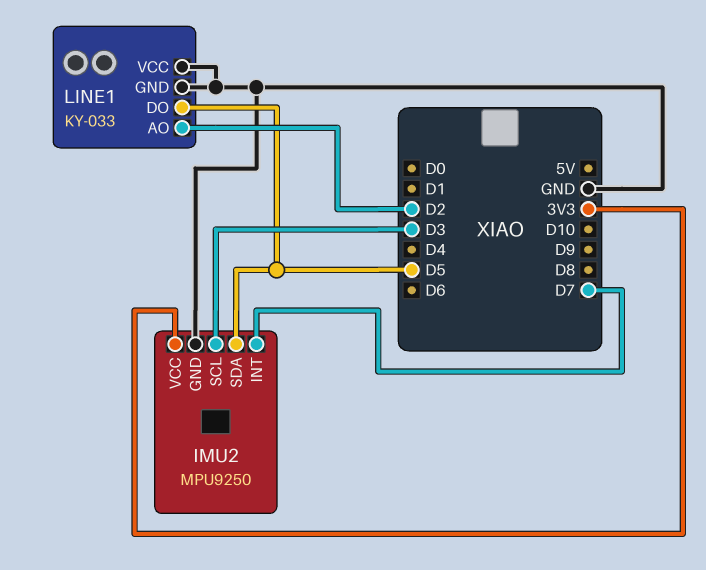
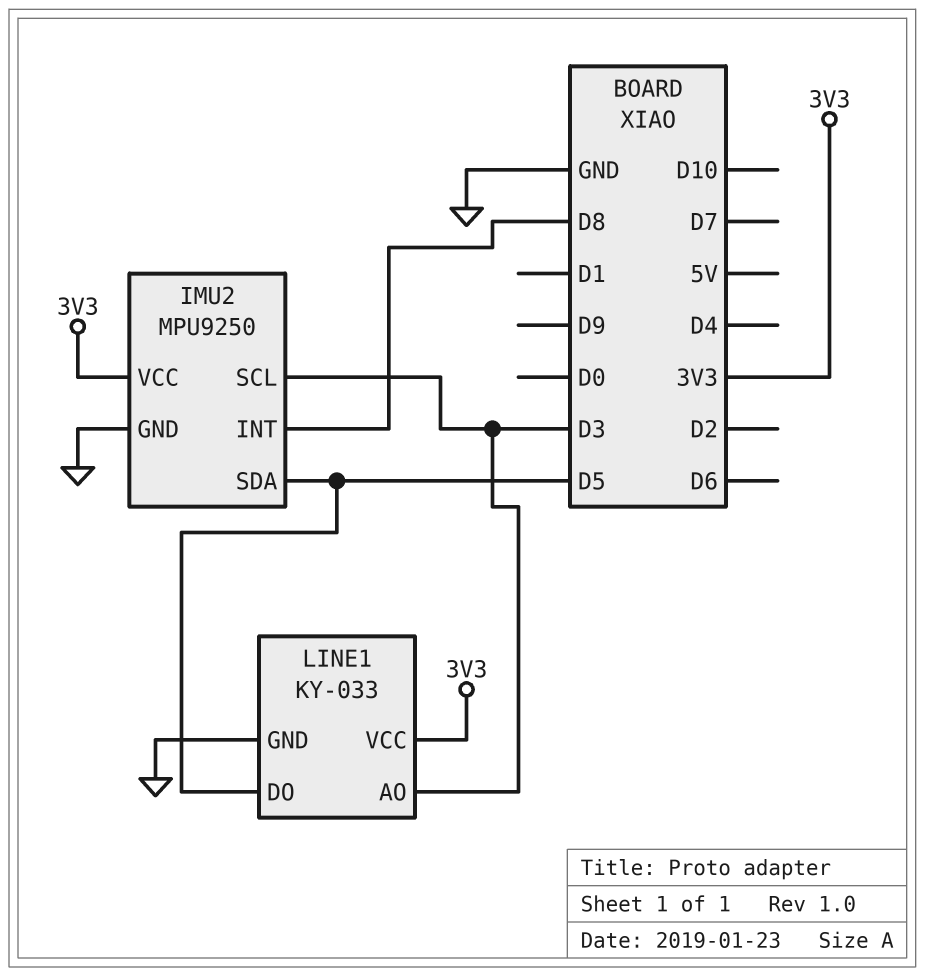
IMU2 pin INT: D7 -> D8
LINE1 pin AO: D2 -> D3
LINE1 pin VCC: GND -> 3V3

